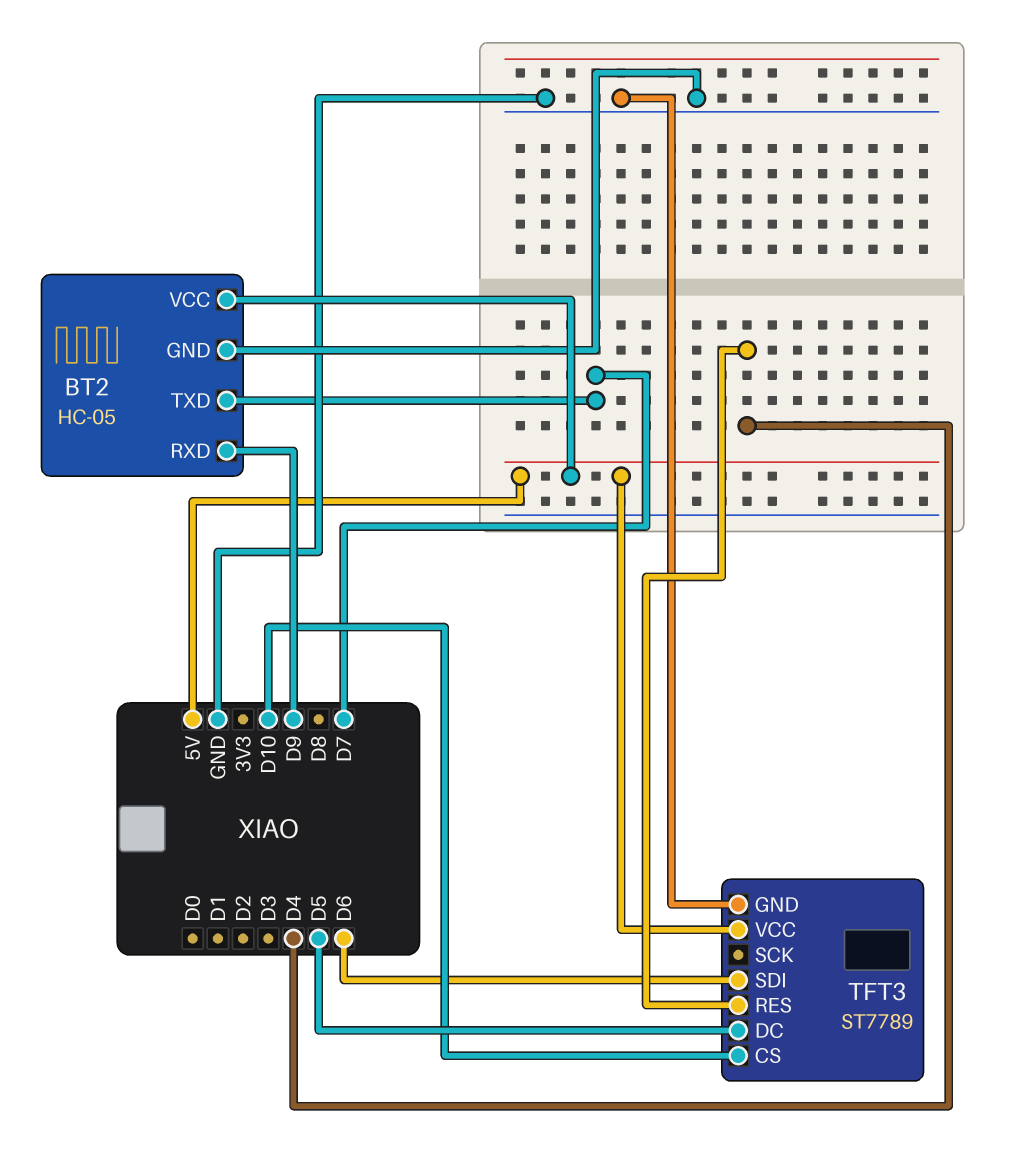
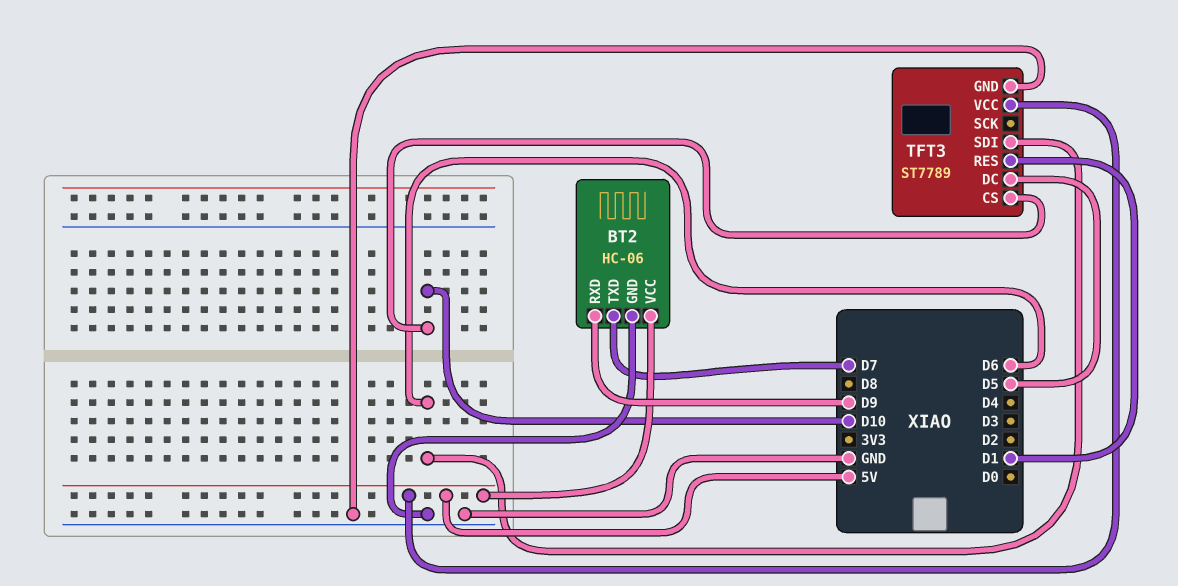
BT2: HC-05 -> HC-06
TFT3 pin RES: D4 -> D1

